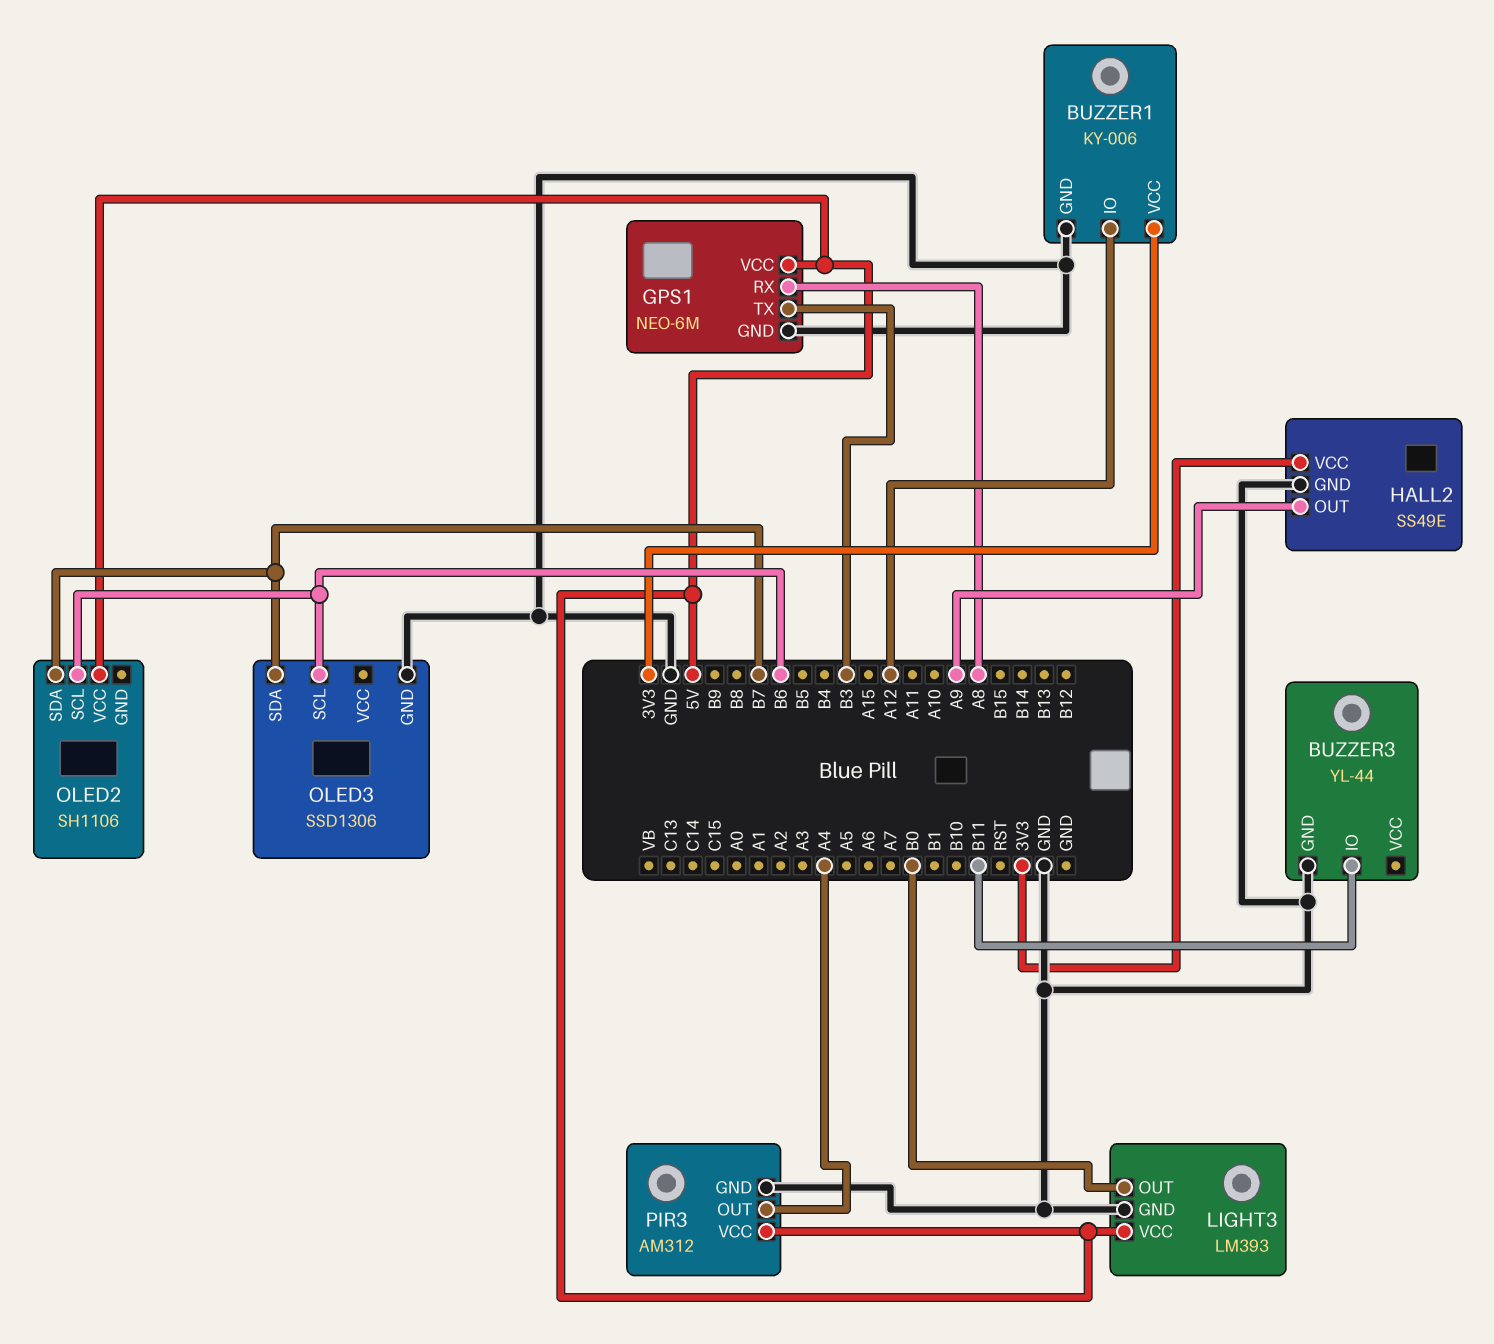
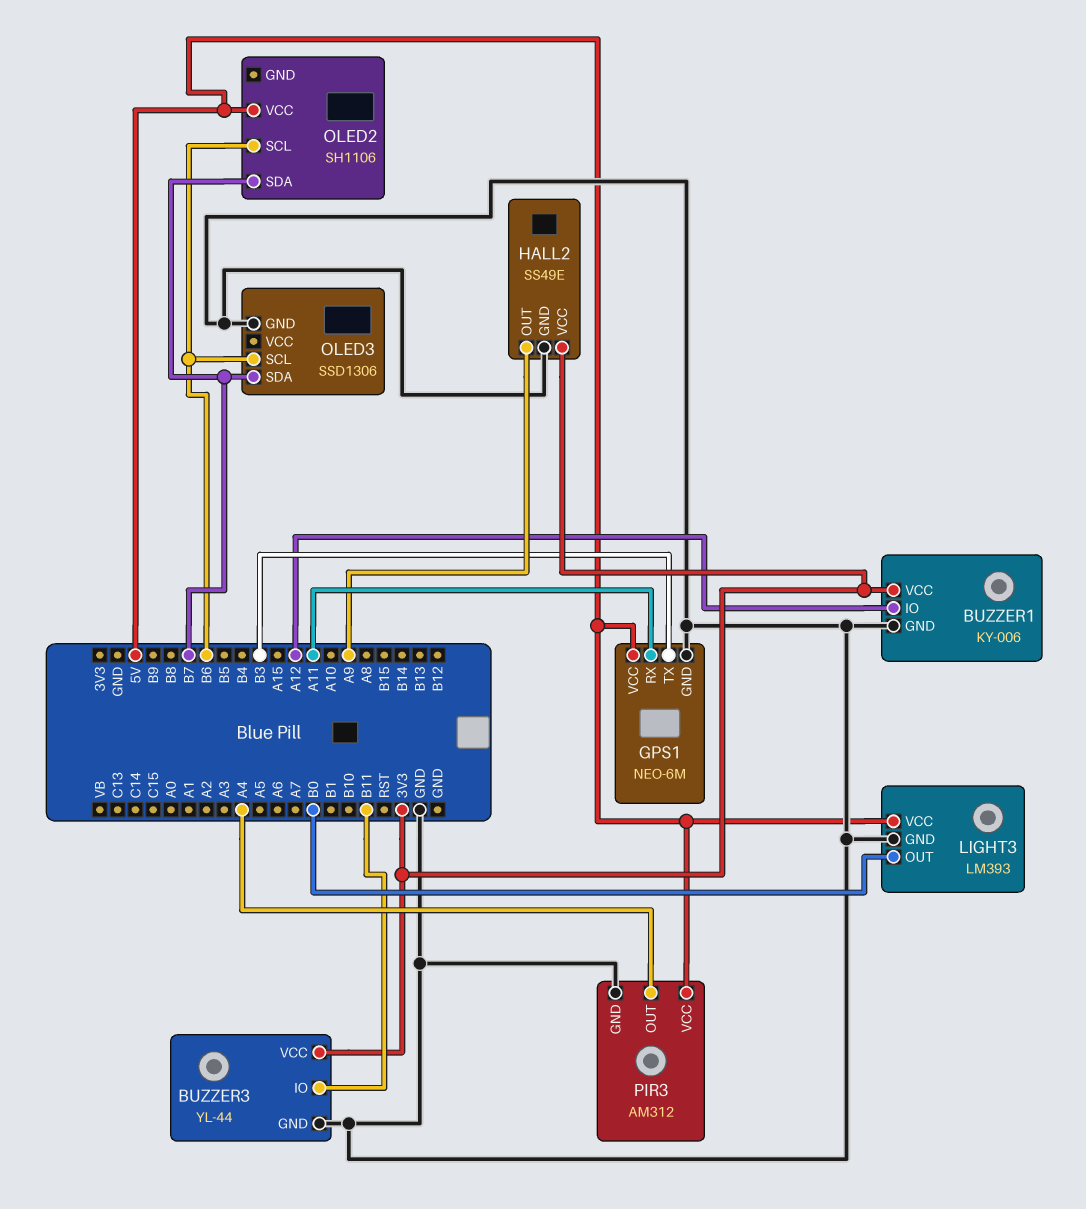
BUZZER3 pin VCC: none -> 3V3
GPS1 pin RX: A8 -> A11

